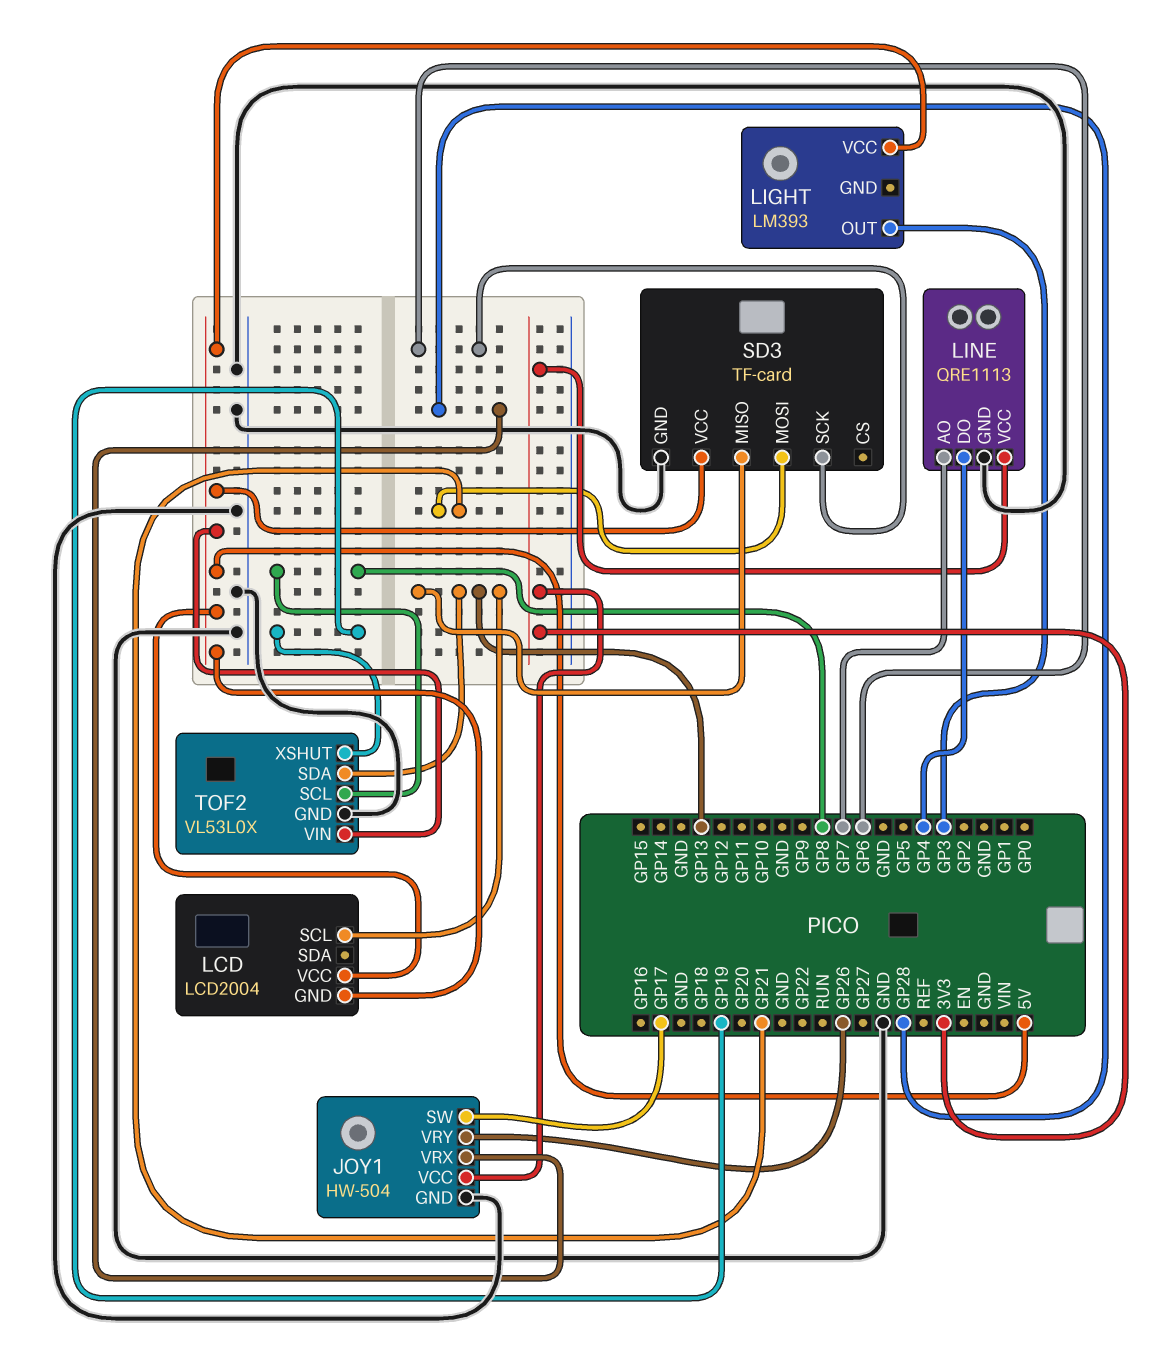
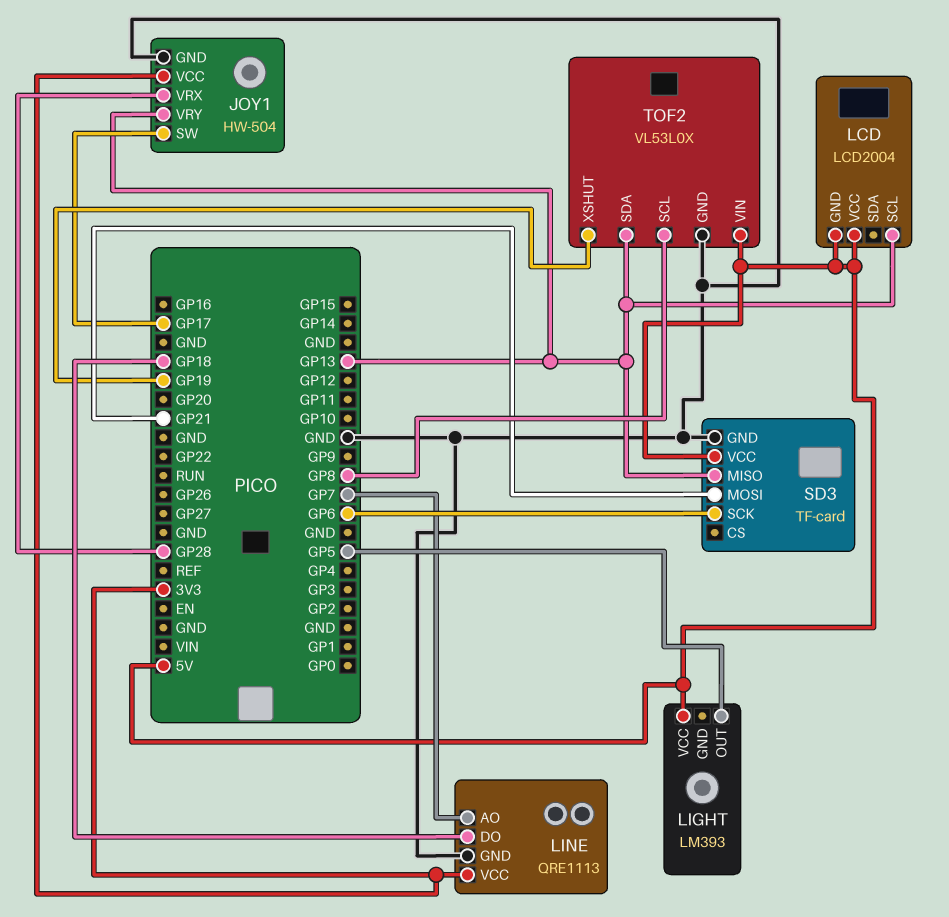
JOY1 pin VRY: GP26 -> GP13
LIGHT pin OUT: GP3 -> GP5
LINE pin DO: GP4 -> GP18

